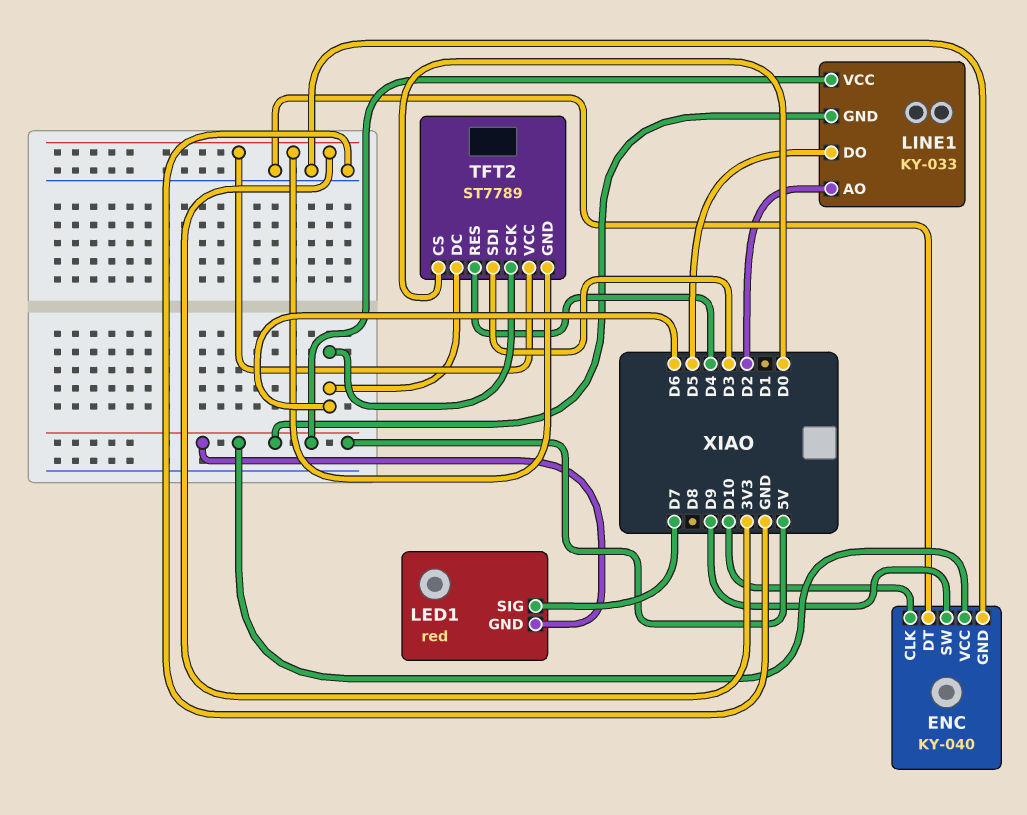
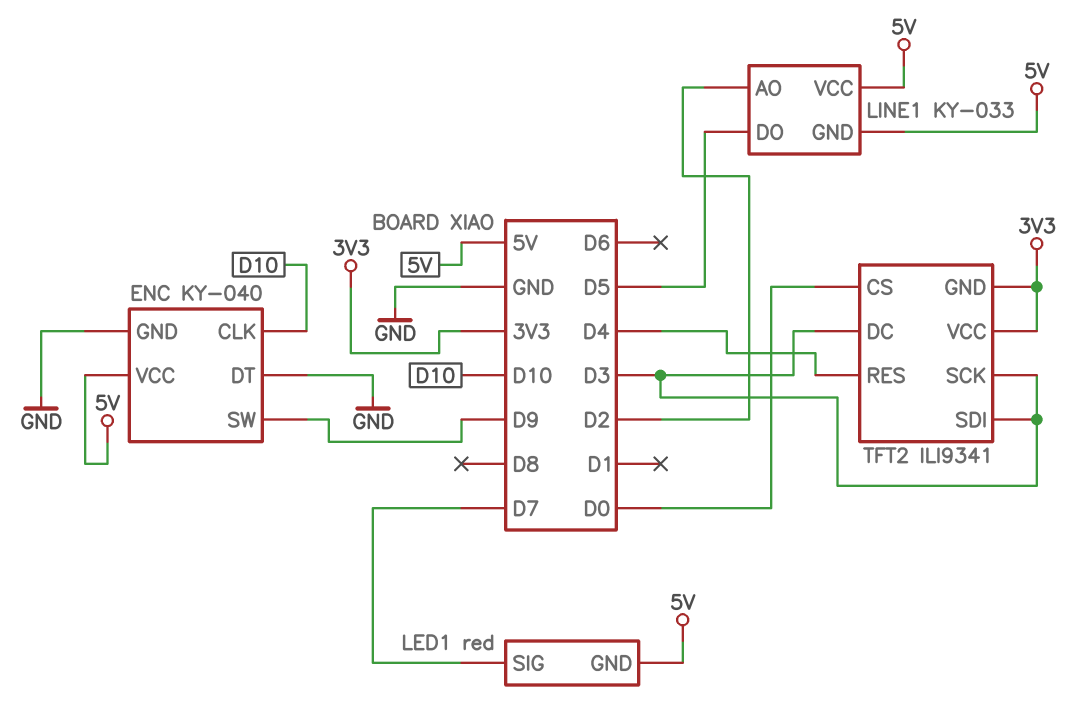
TFT2: ST7789 -> ILI9341
TFT2 pin DC: D6 -> D3
TFT2 pin SCK: D6 -> D3

